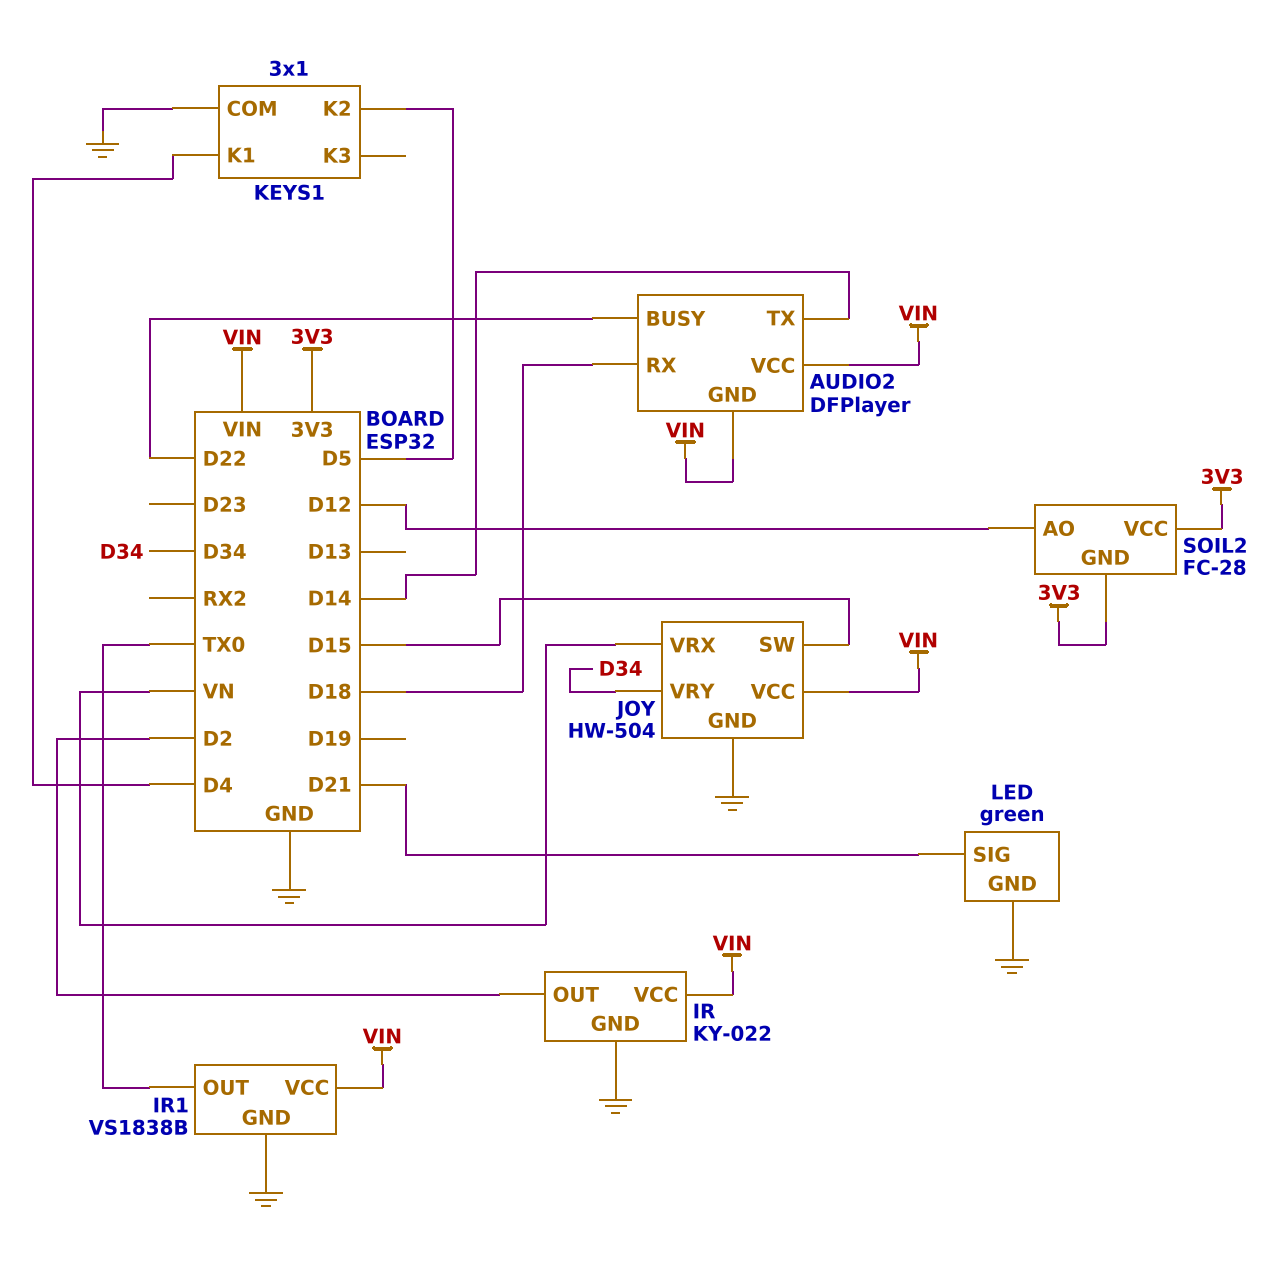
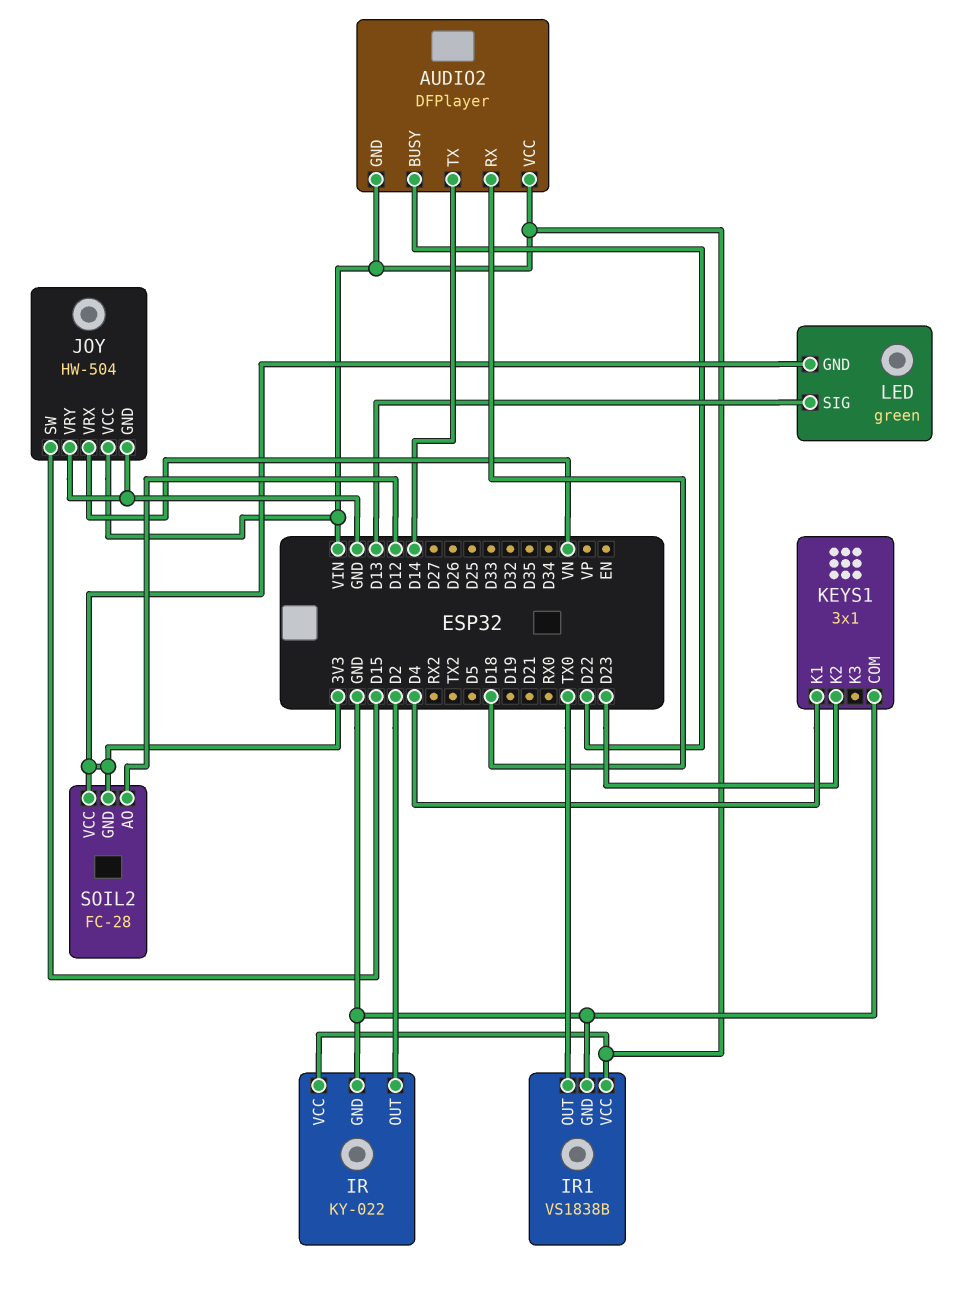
JOY pin VRY: D34 -> GND
KEYS1 pin K2: D5 -> D23
LED pin GND: GND -> 3V3
LED pin SIG: D21 -> D13

